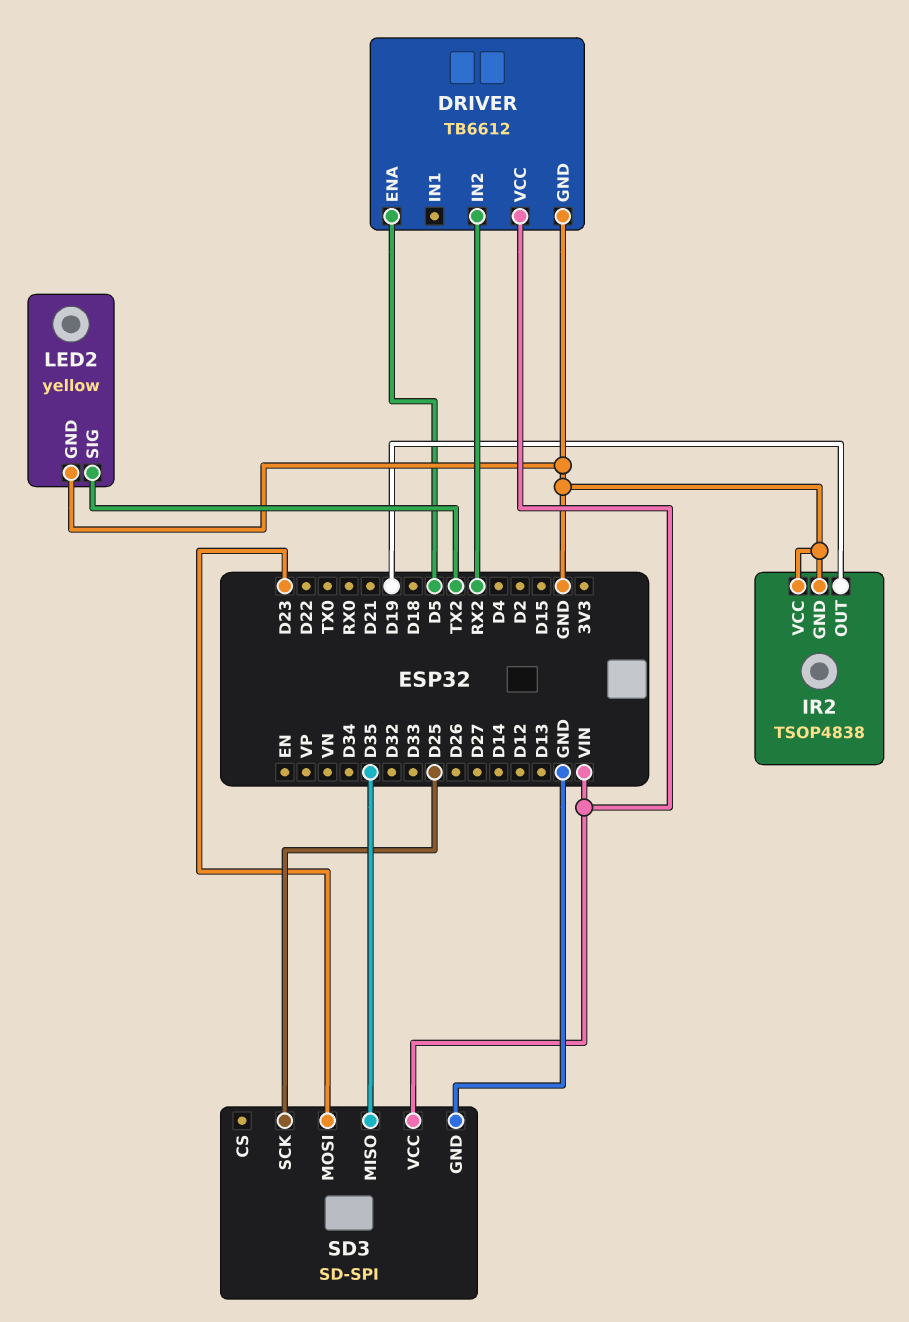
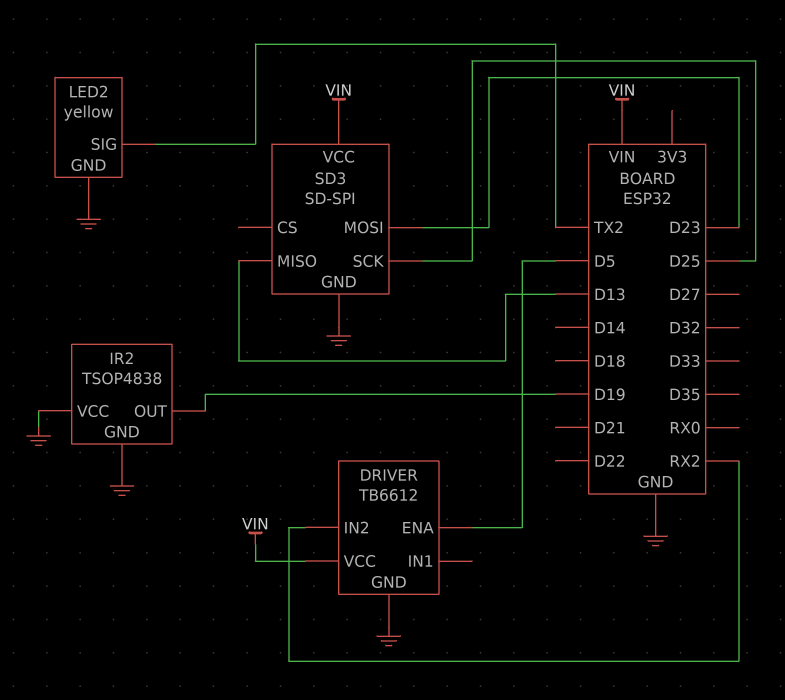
SD3 pin MISO: D35 -> D13

